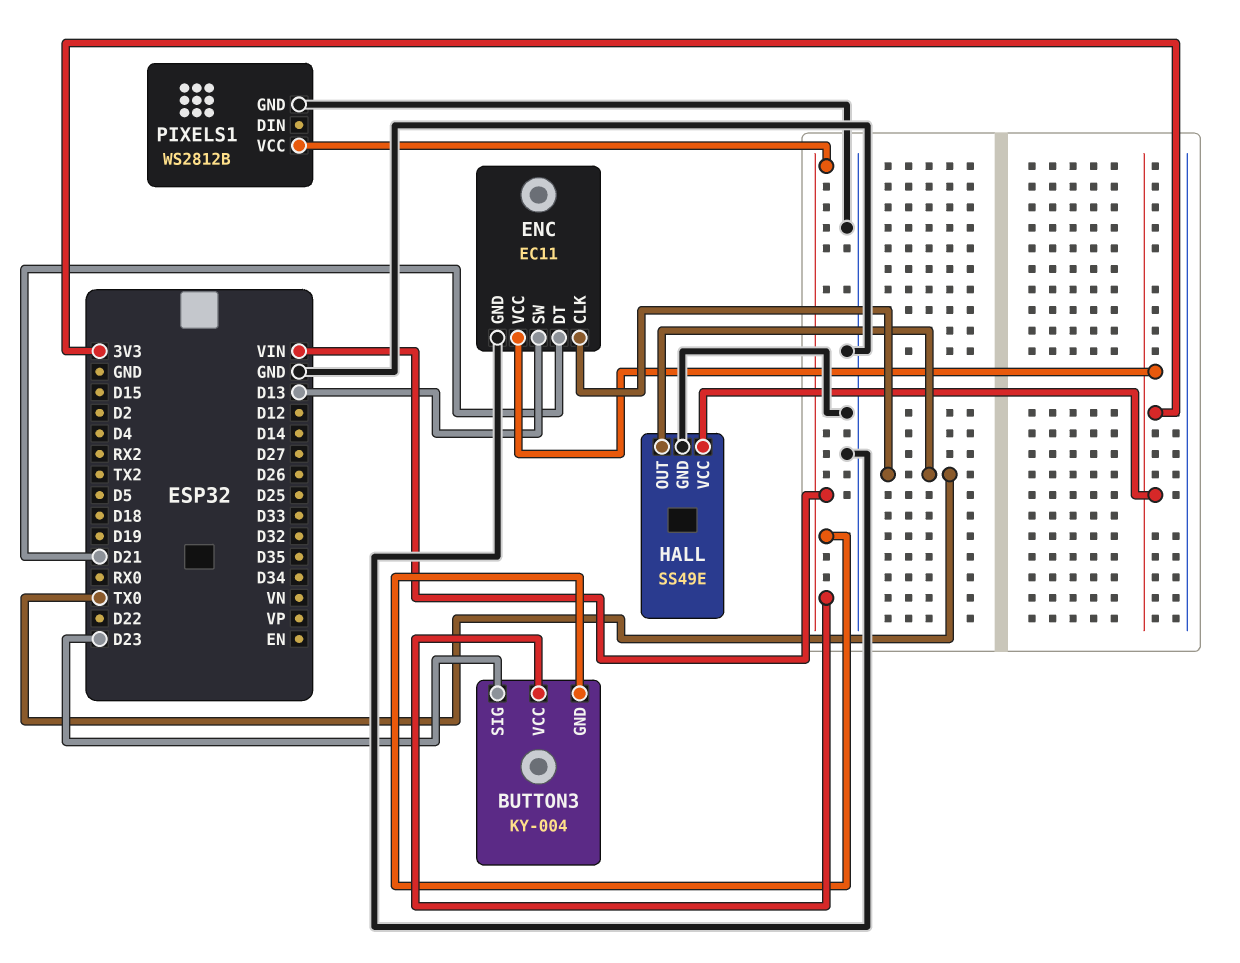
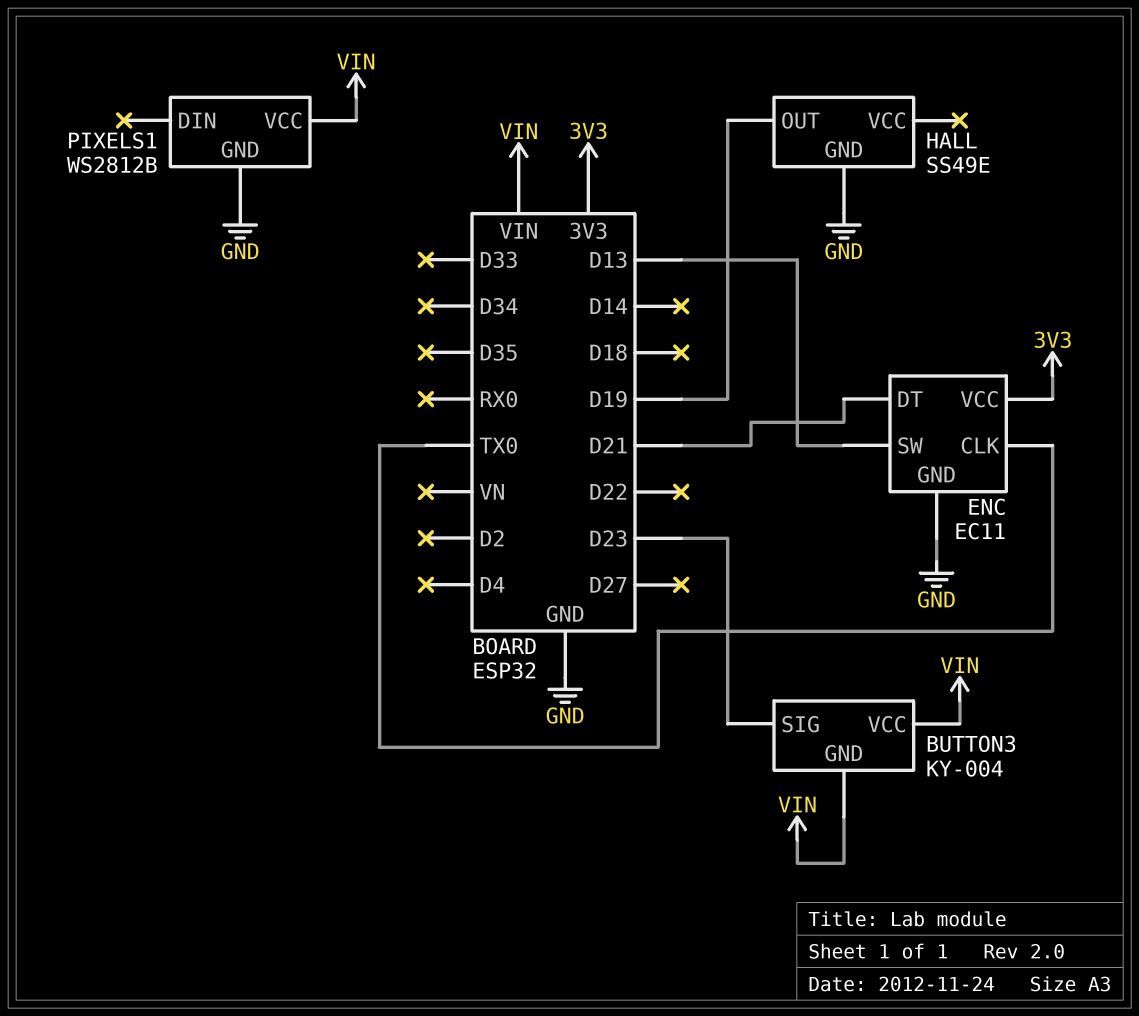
HALL pin OUT: TX0 -> D19
HALL pin VCC: 3V3 -> none

